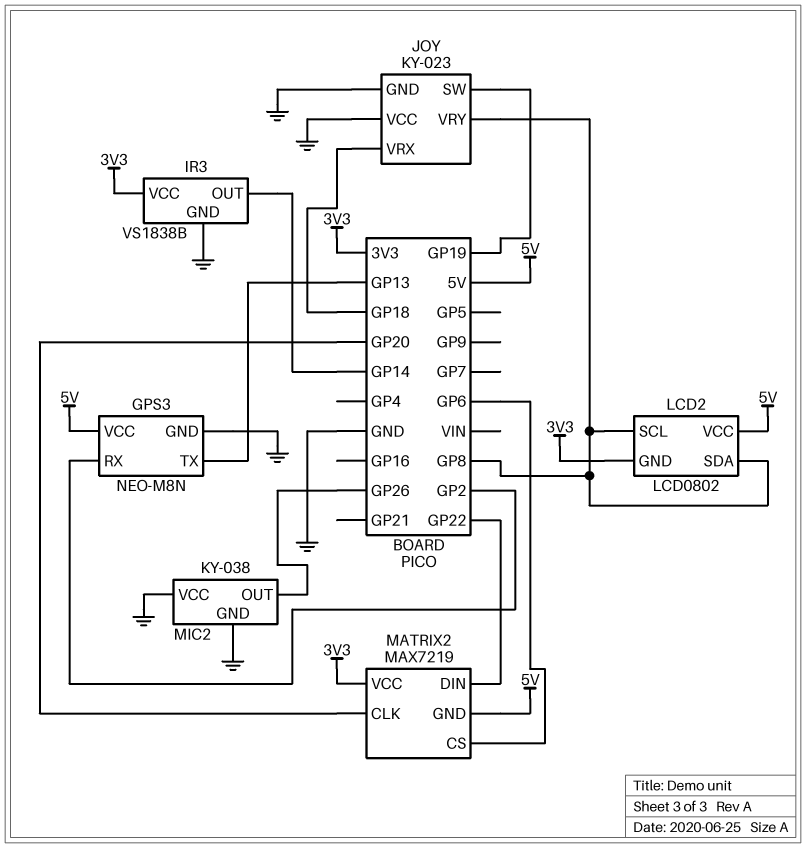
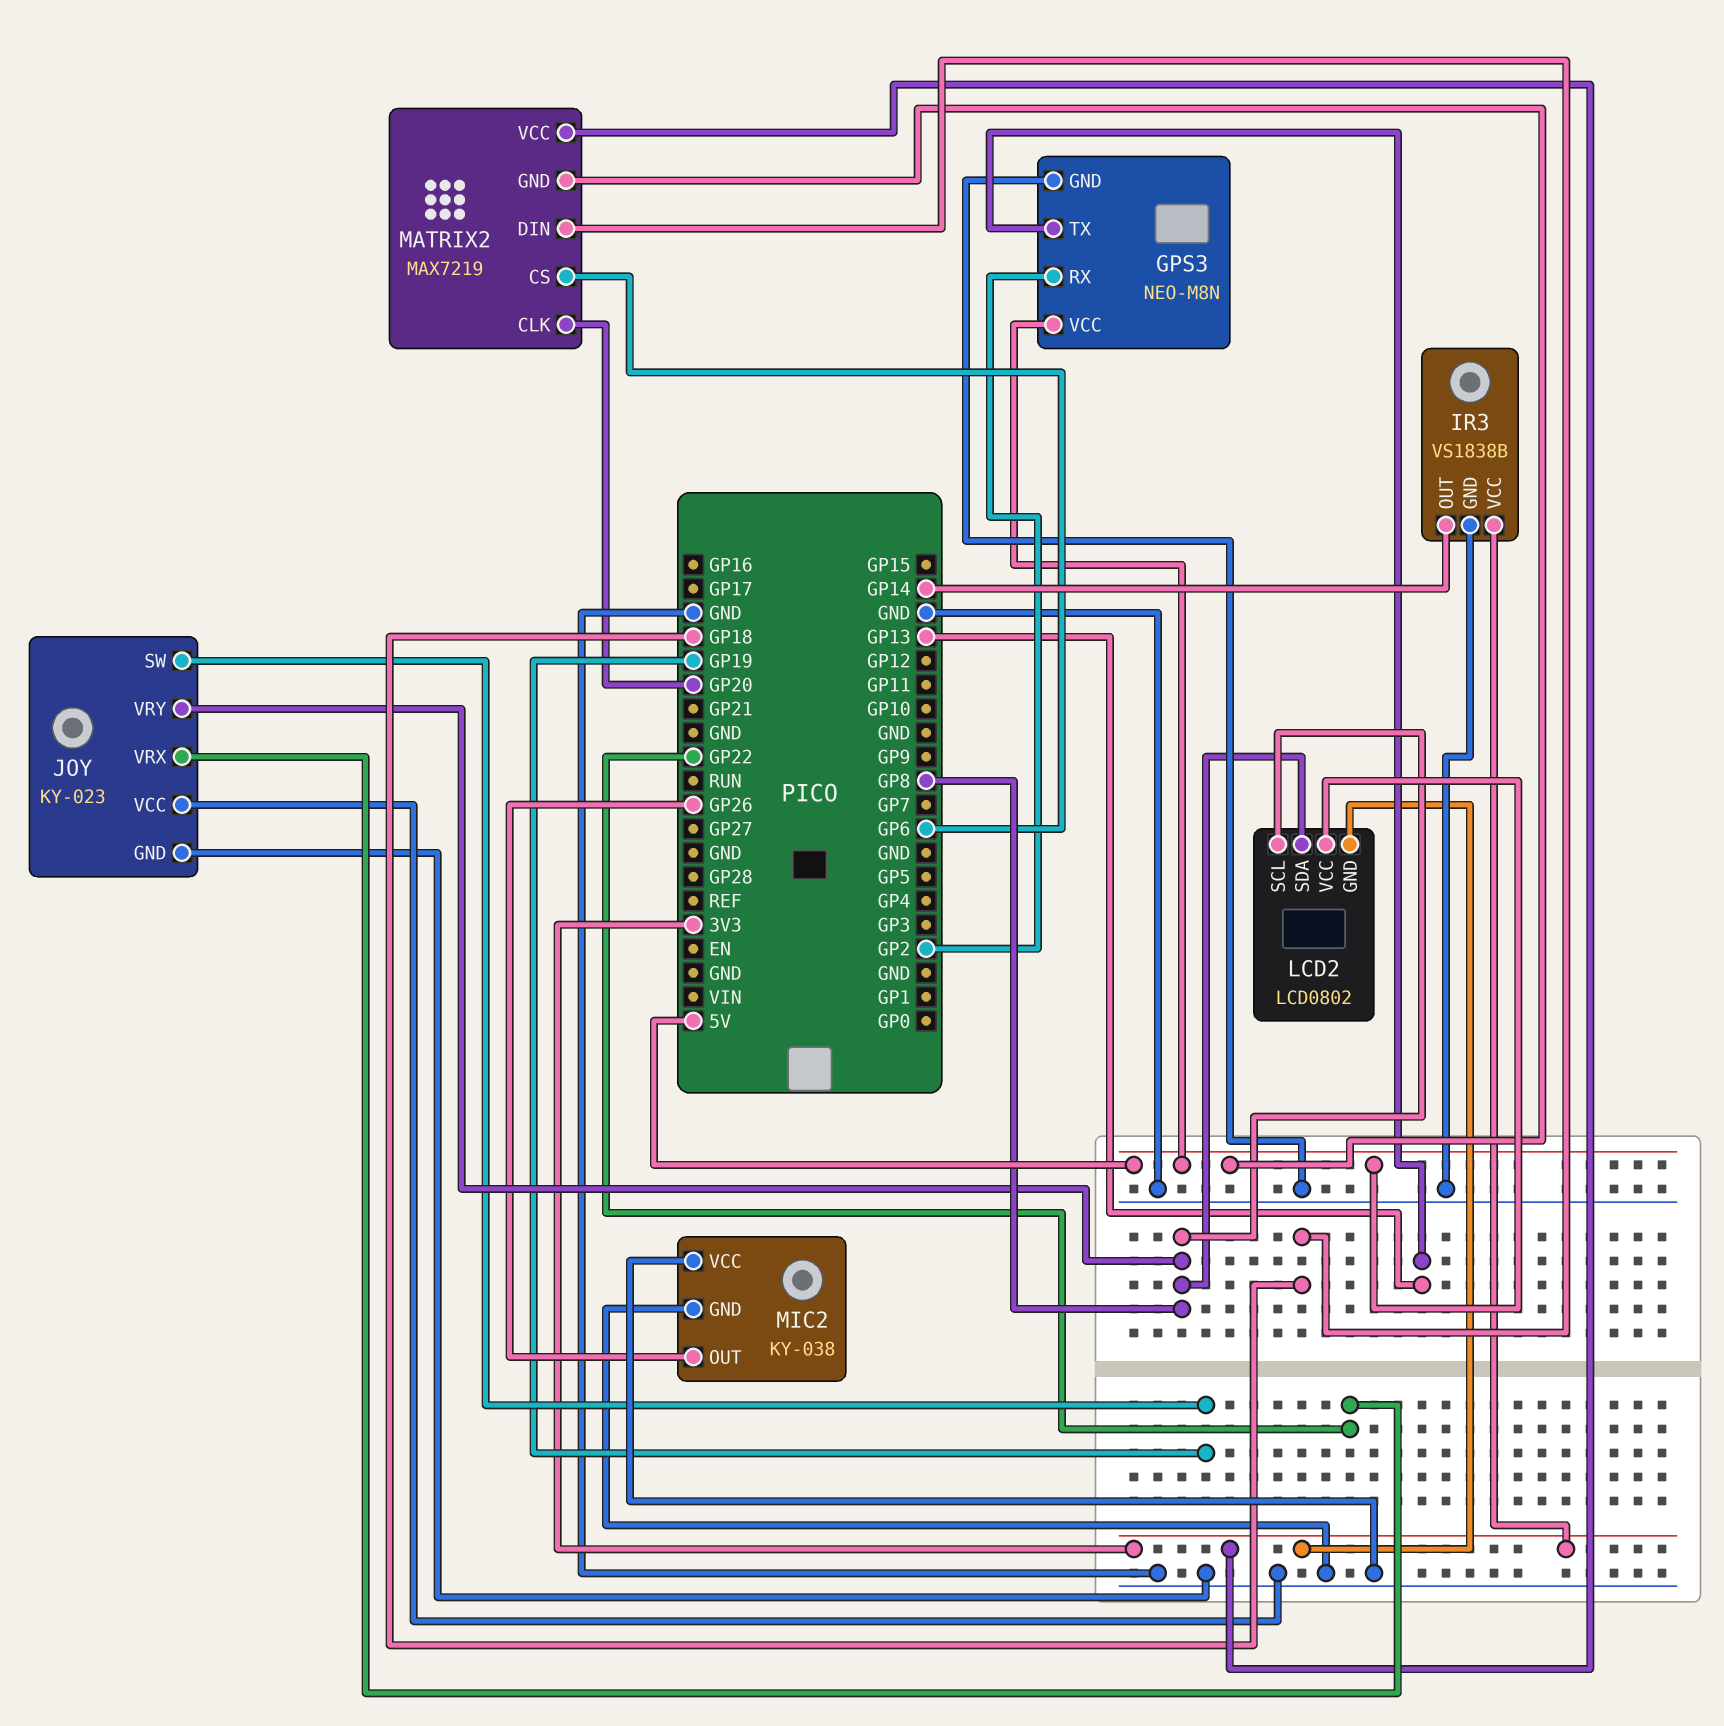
JOY pin VRX: GP18 -> GP22
MATRIX2 pin DIN: GP22 -> GP18

